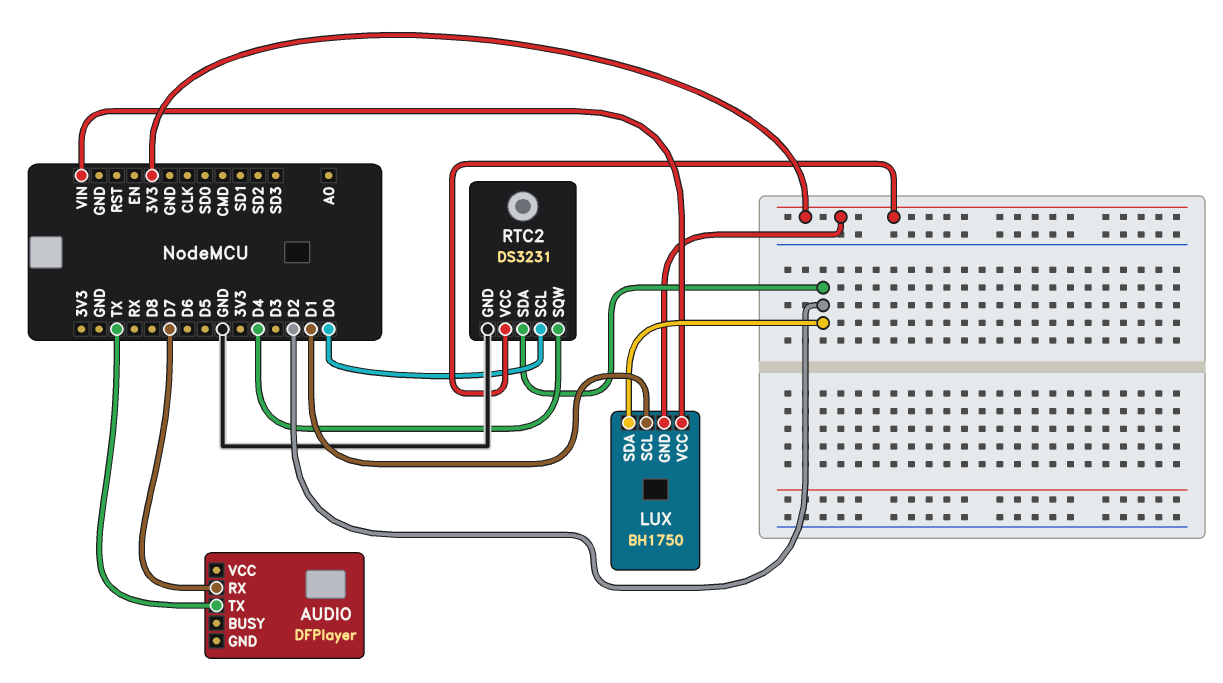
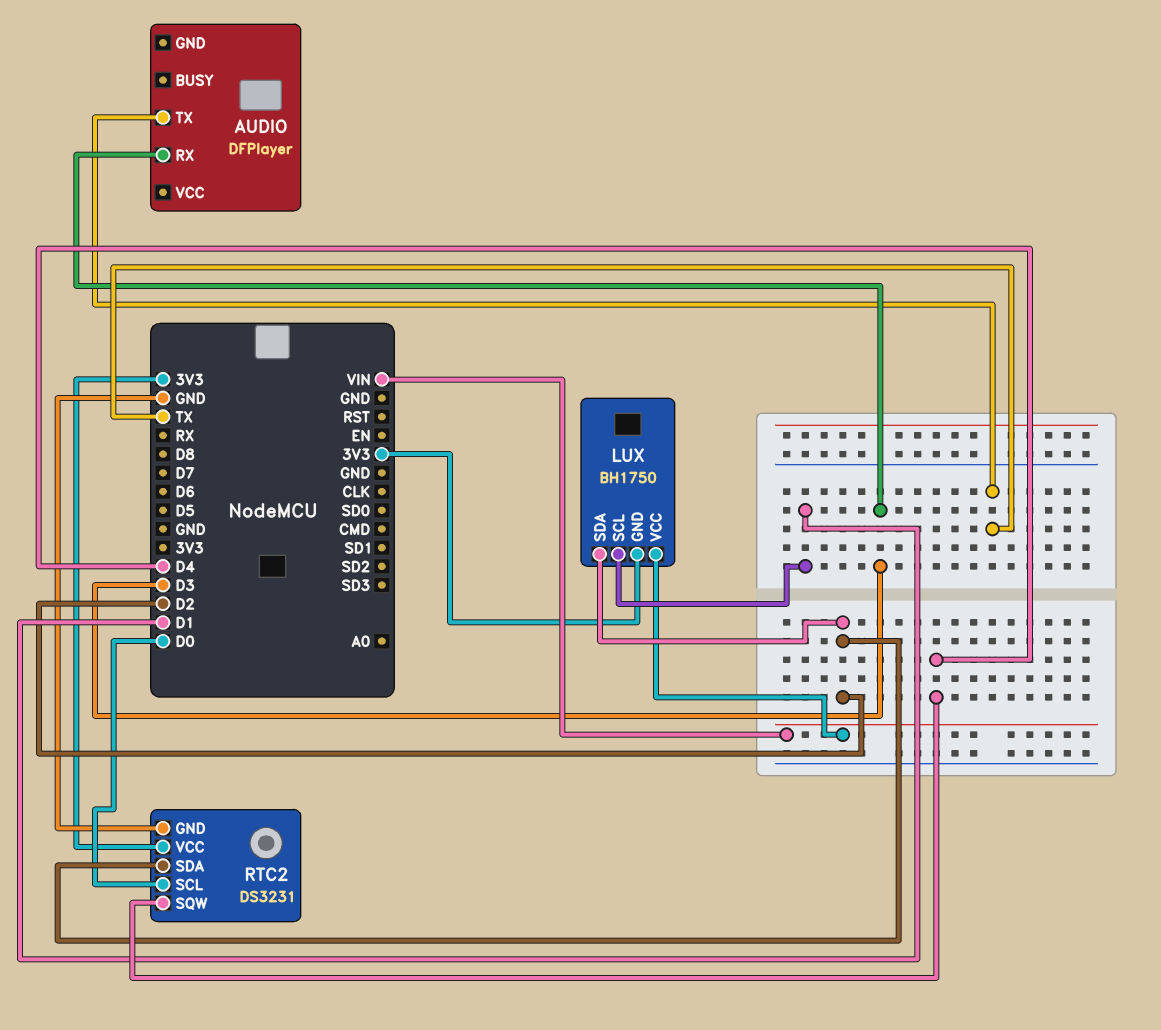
AUDIO pin RX: D7 -> D3

